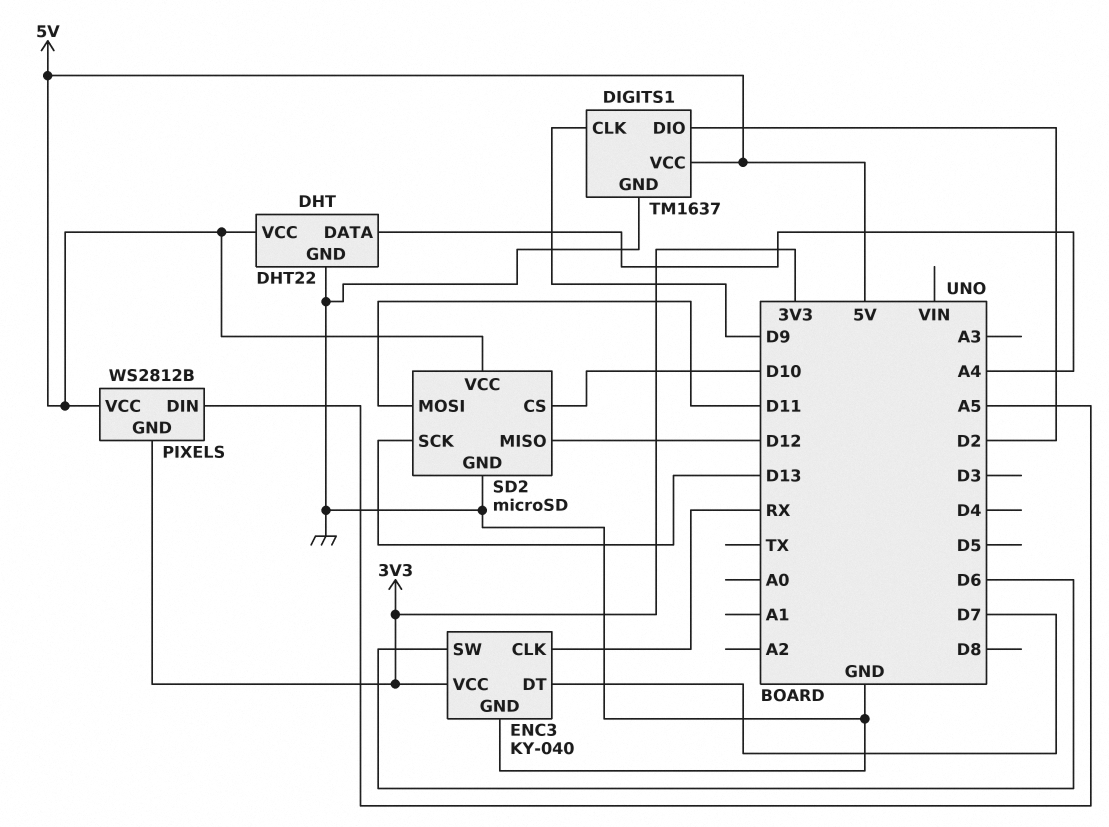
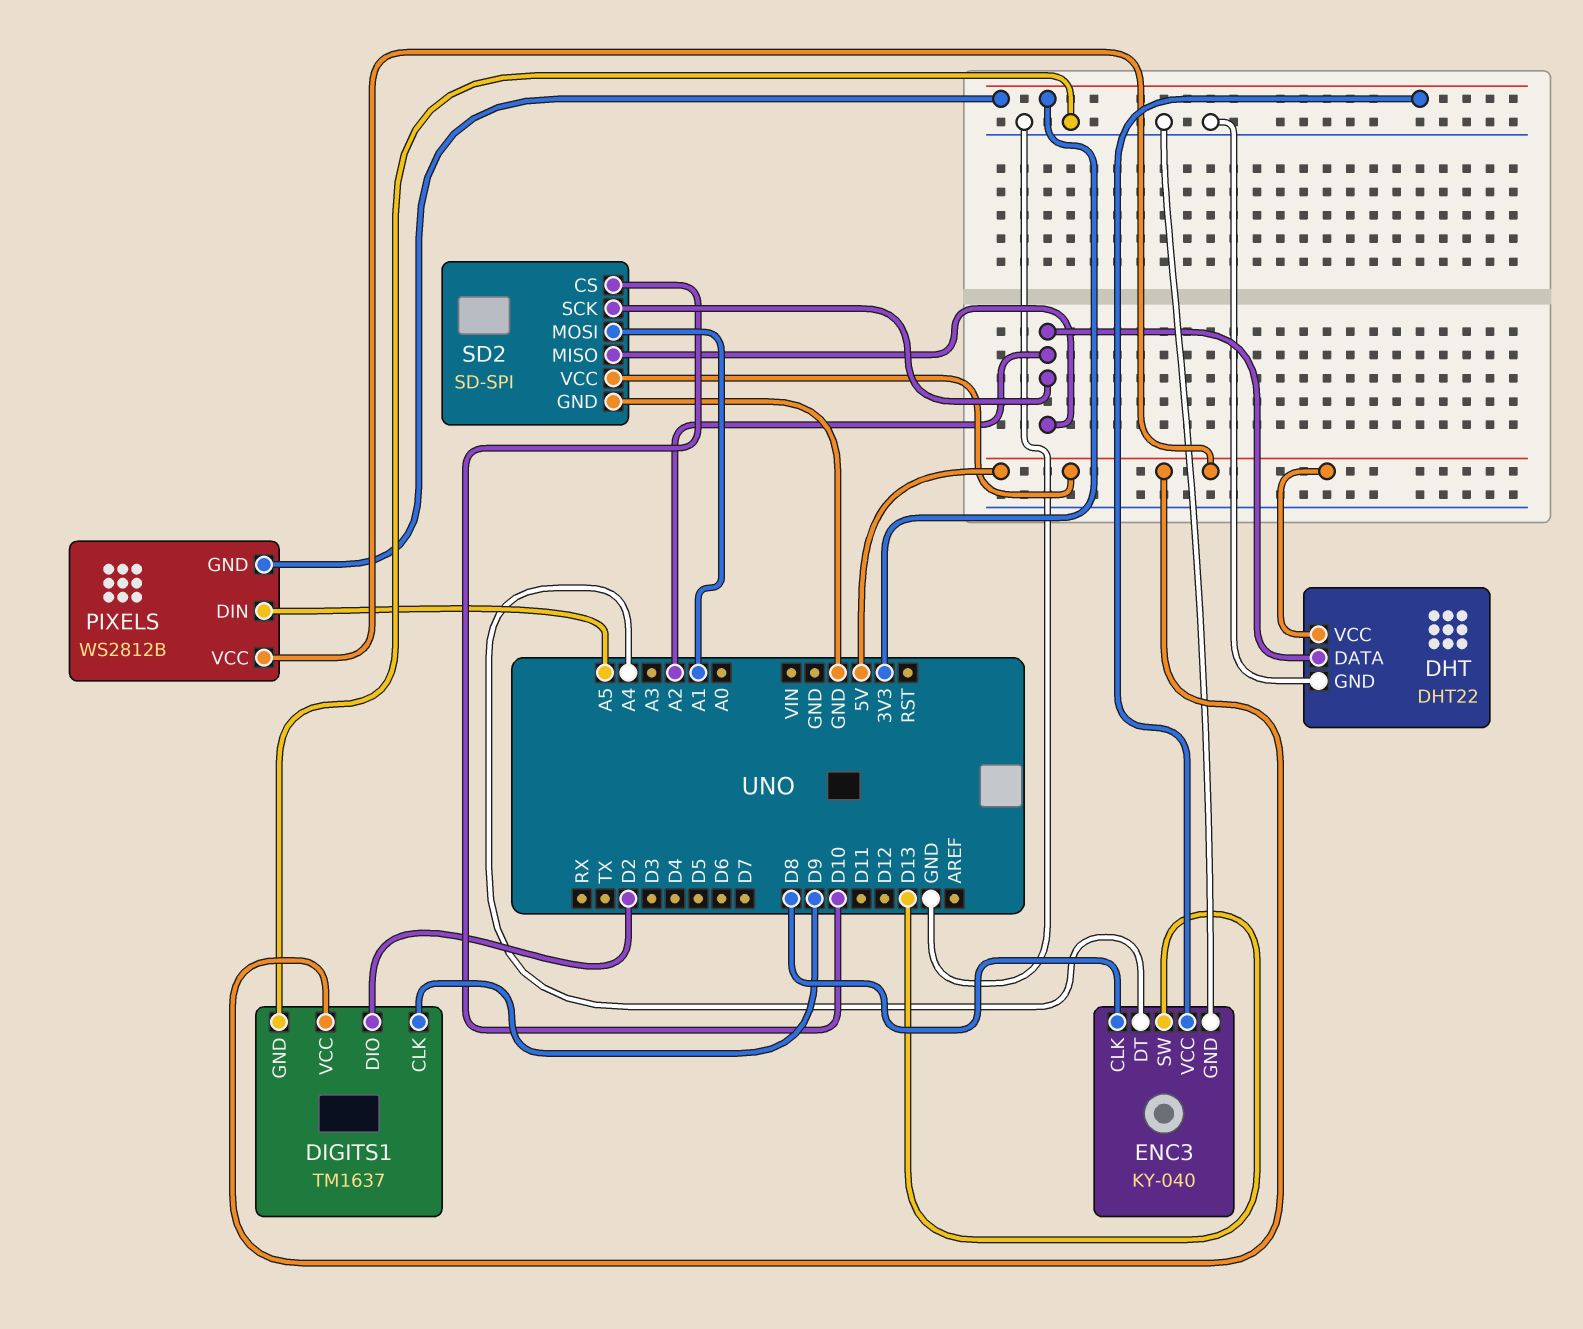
DHT pin DATA: A4 -> A2
ENC3 pin CLK: RX -> D8
ENC3 pin DT: D7 -> A4
ENC3 pin SW: D6 -> D13
SD2: microSD -> SD-SPI
SD2 pin MISO: D12 -> A2
SD2 pin MOSI: D11 -> A1
SD2 pin SCK: D13 -> A2

